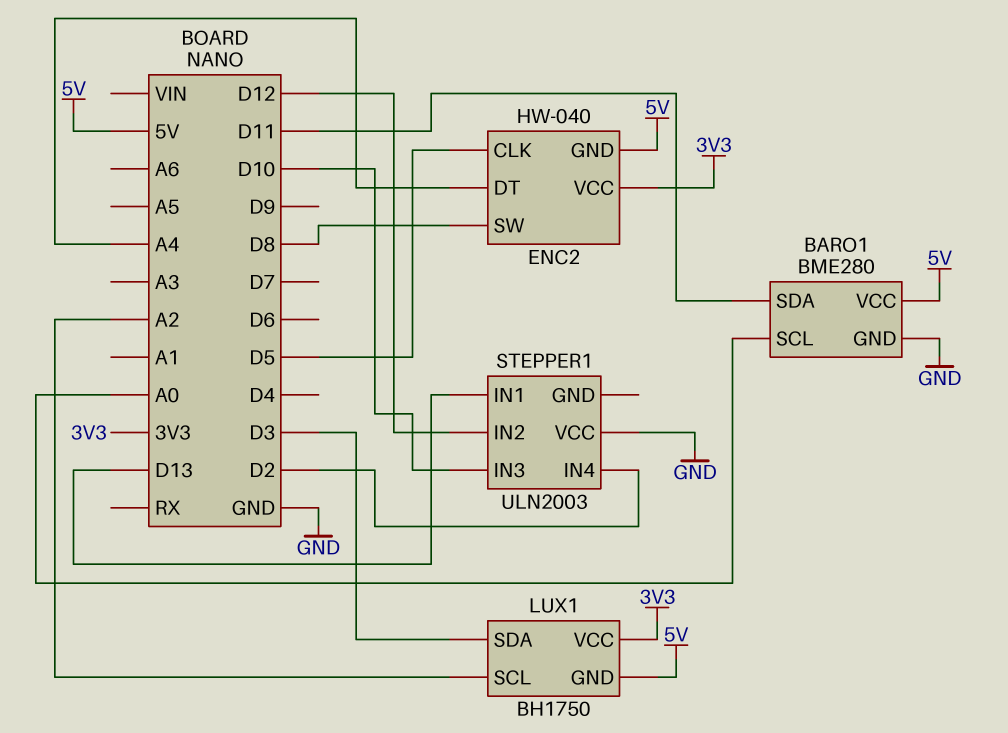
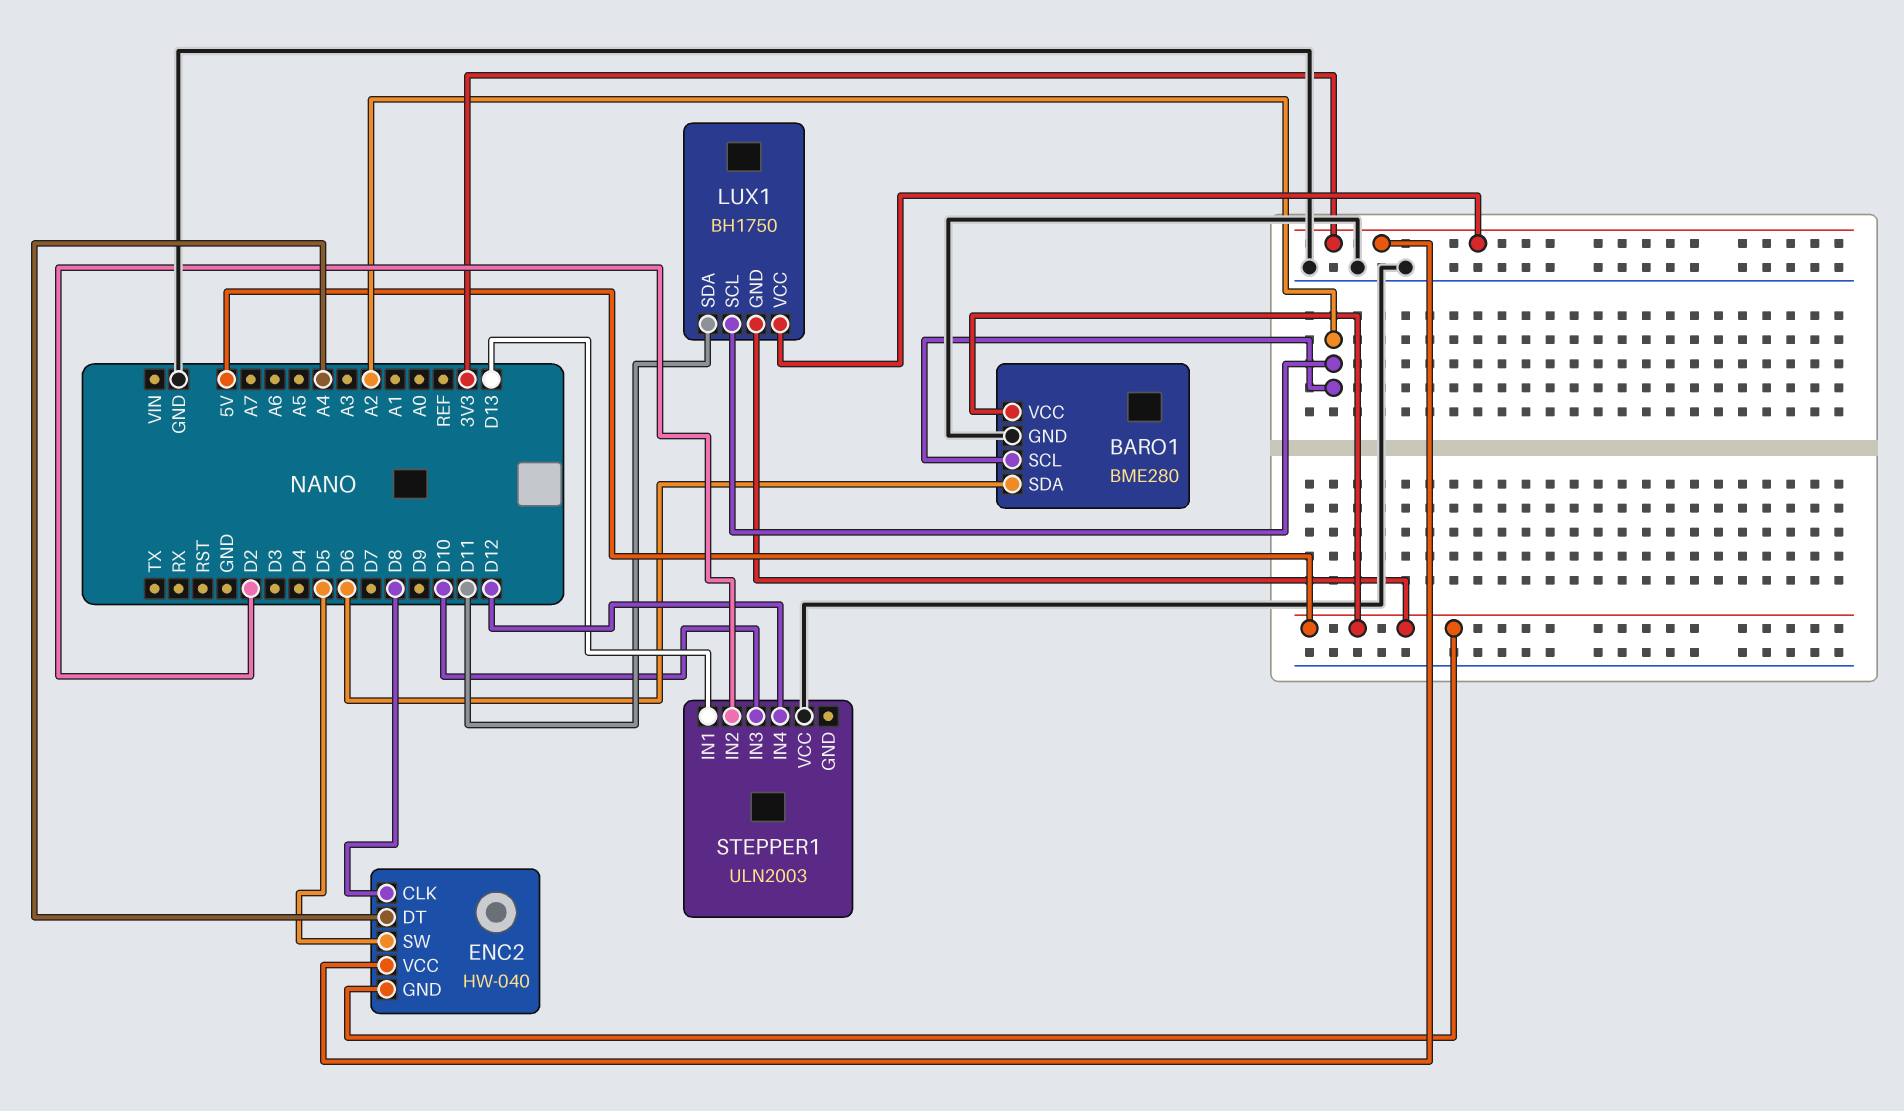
BARO1 pin SCL: A0 -> A2
BARO1 pin SDA: D11 -> D6
ENC2 pin CLK: D5 -> D8
ENC2 pin SW: D8 -> D5
LUX1 pin SDA: D3 -> D11
STEPPER1 pin IN2: D12 -> D2
STEPPER1 pin IN4: D2 -> D12

